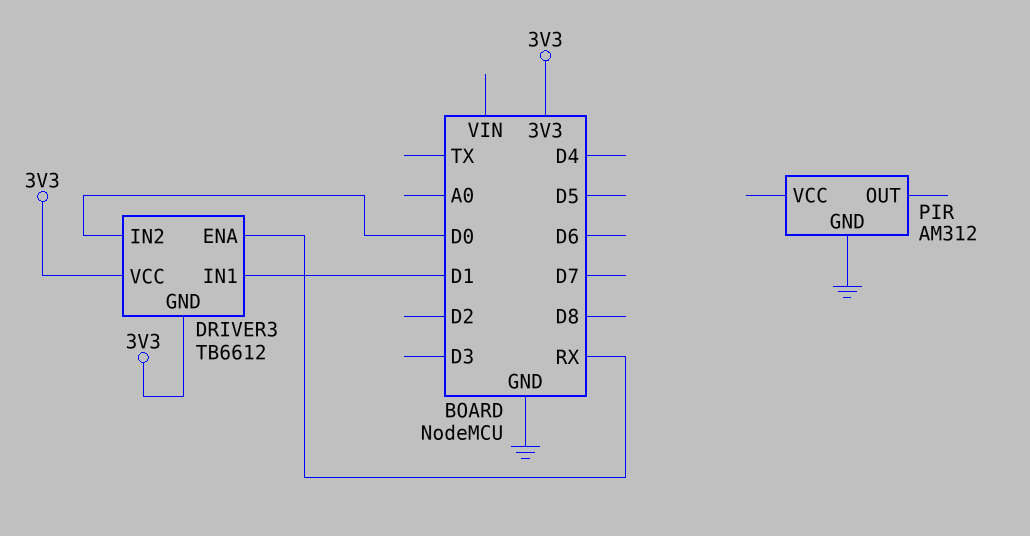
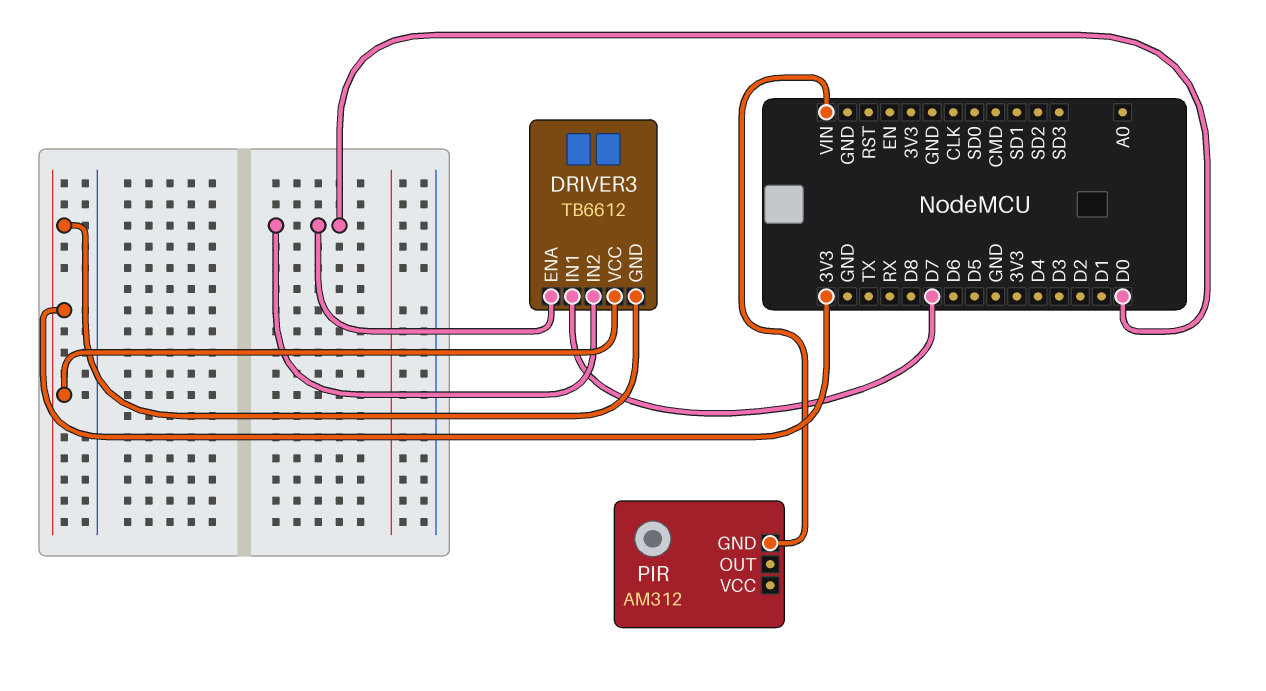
DRIVER3 pin ENA: RX -> D0
DRIVER3 pin IN1: D1 -> D7
PIR pin GND: GND -> VIN

